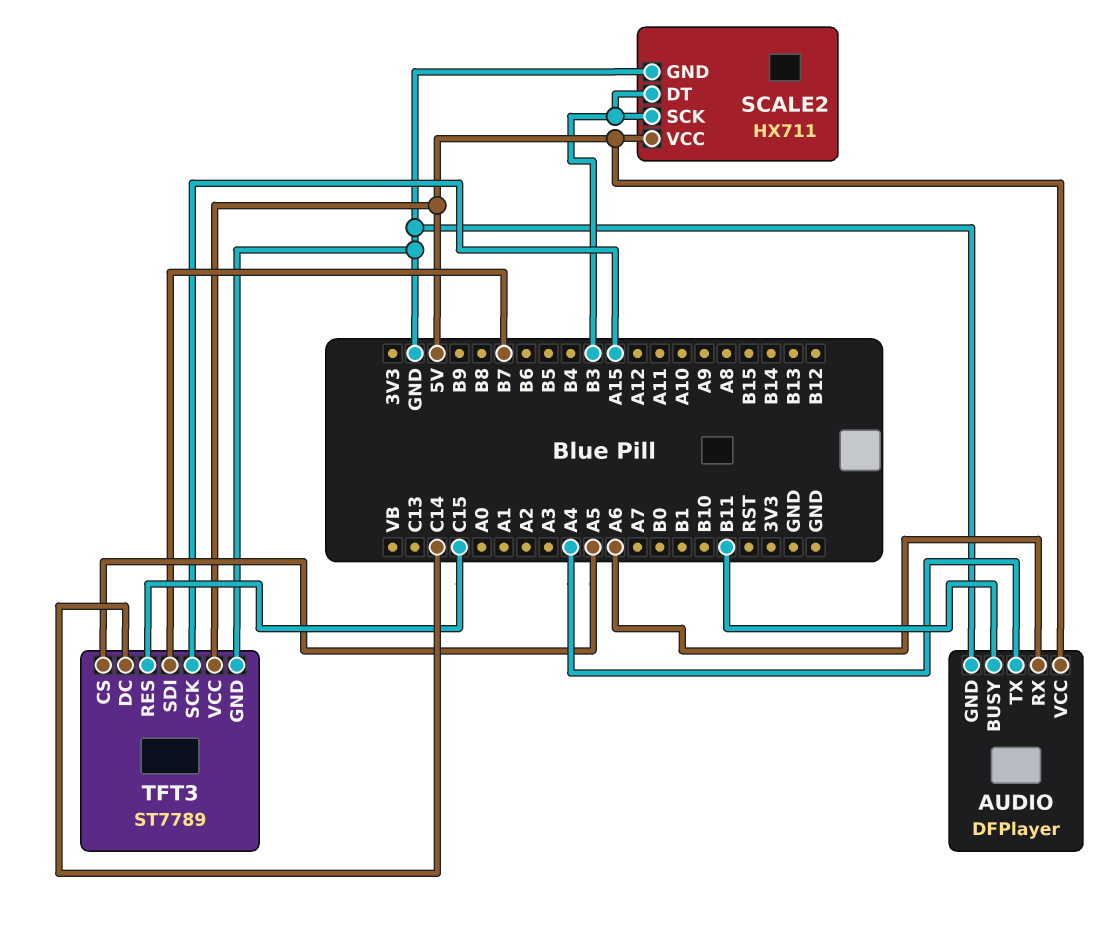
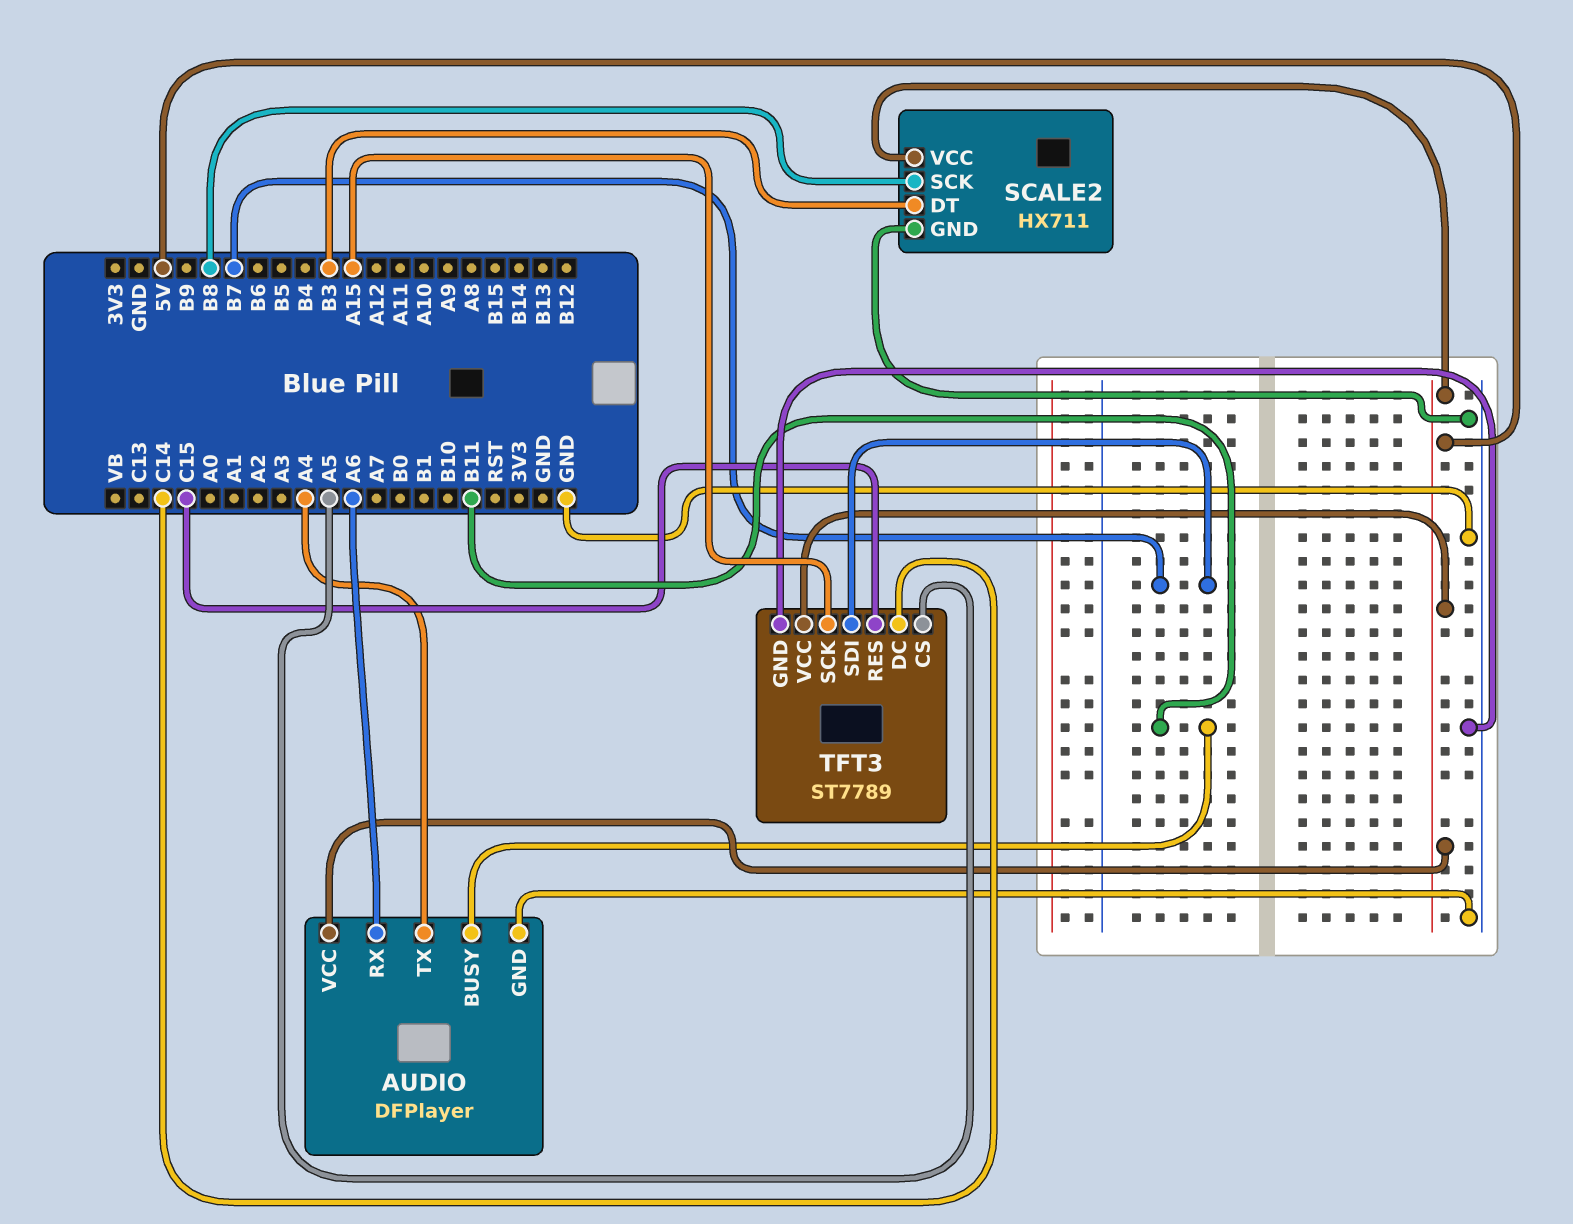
SCALE2 pin SCK: B3 -> B8

